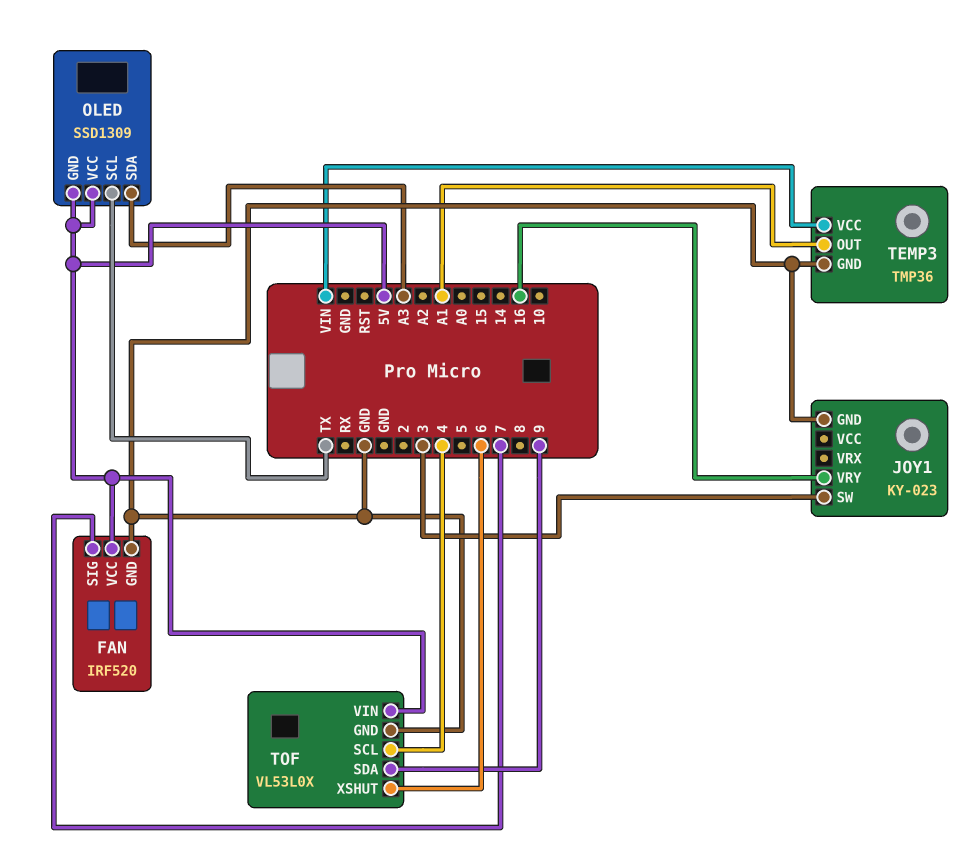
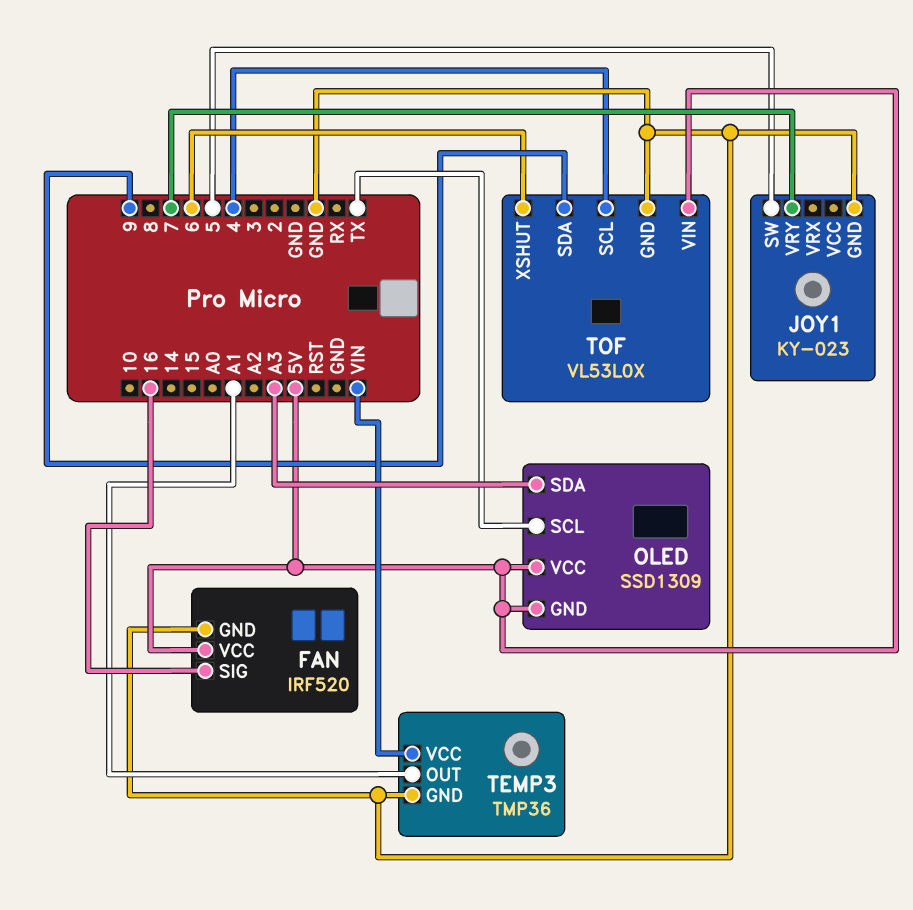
FAN pin SIG: 7 -> 16
JOY1 pin SW: 3 -> 5
JOY1 pin VRY: 16 -> 7

